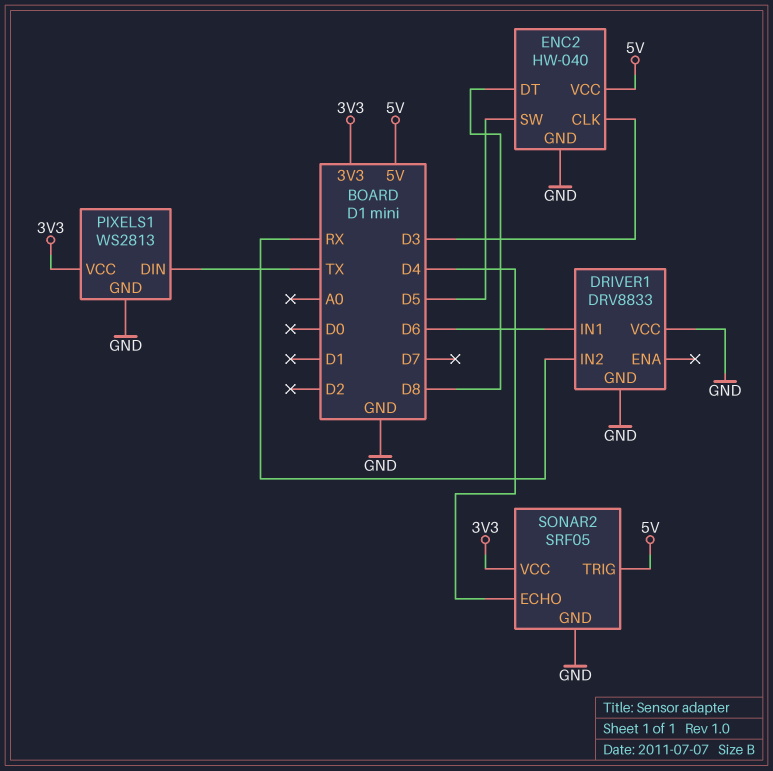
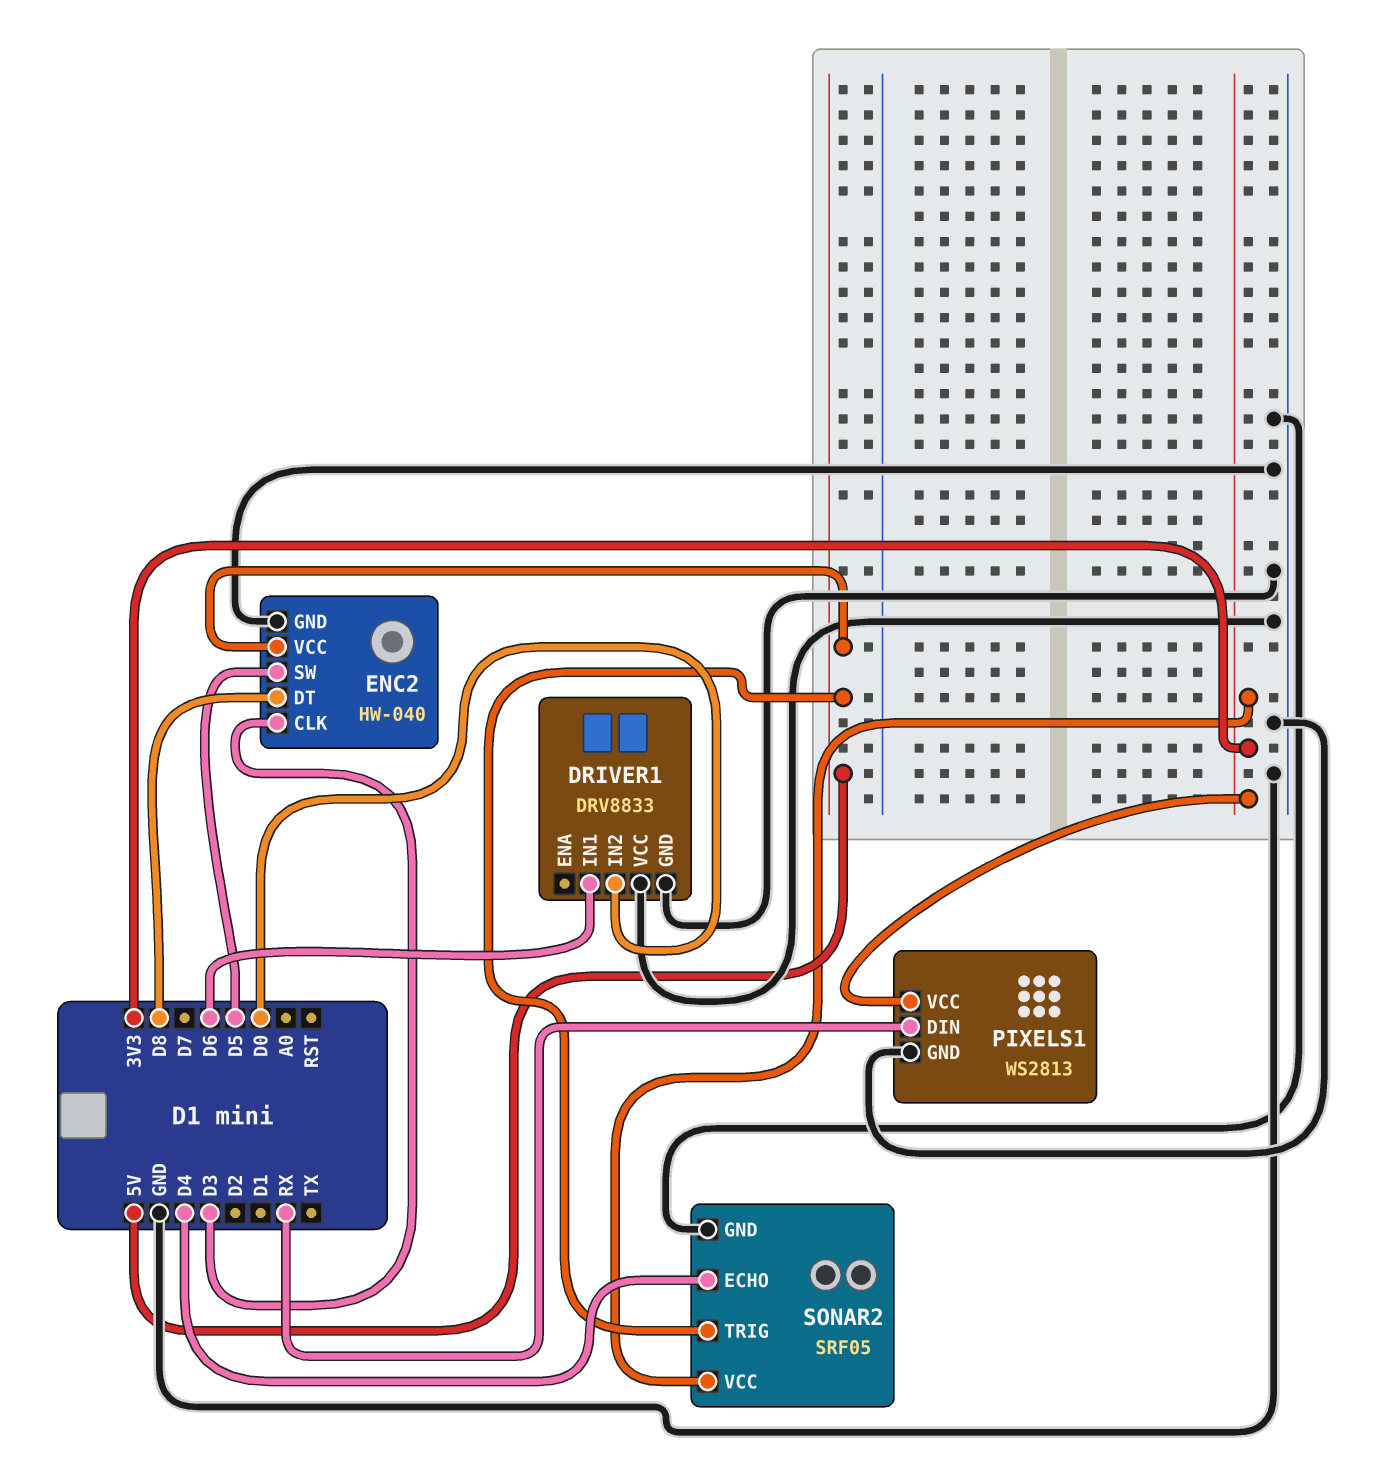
DRIVER1 pin IN2: RX -> D0
PIXELS1 pin DIN: TX -> RX

